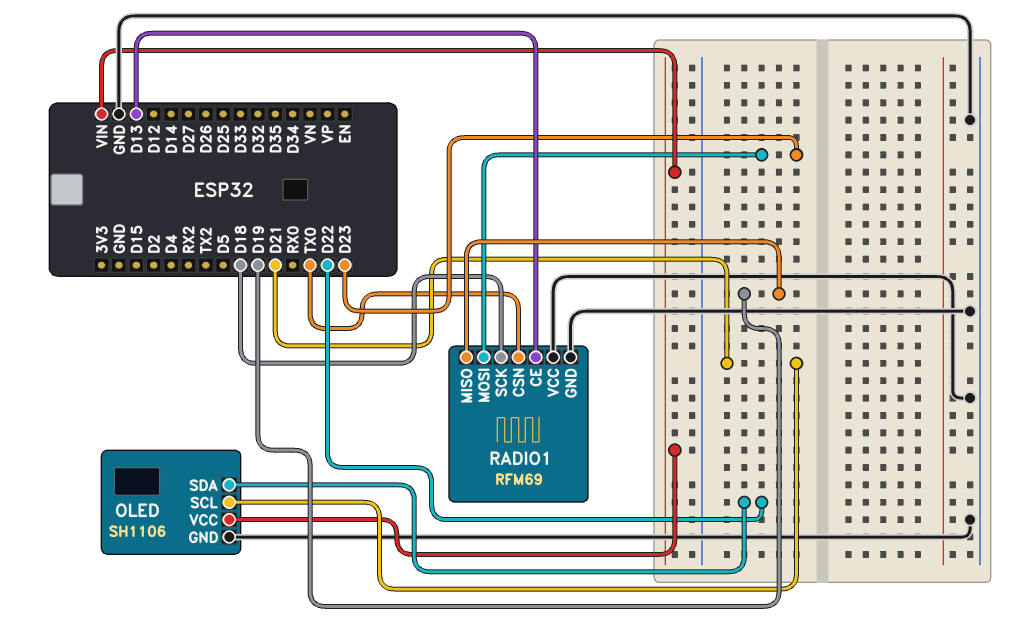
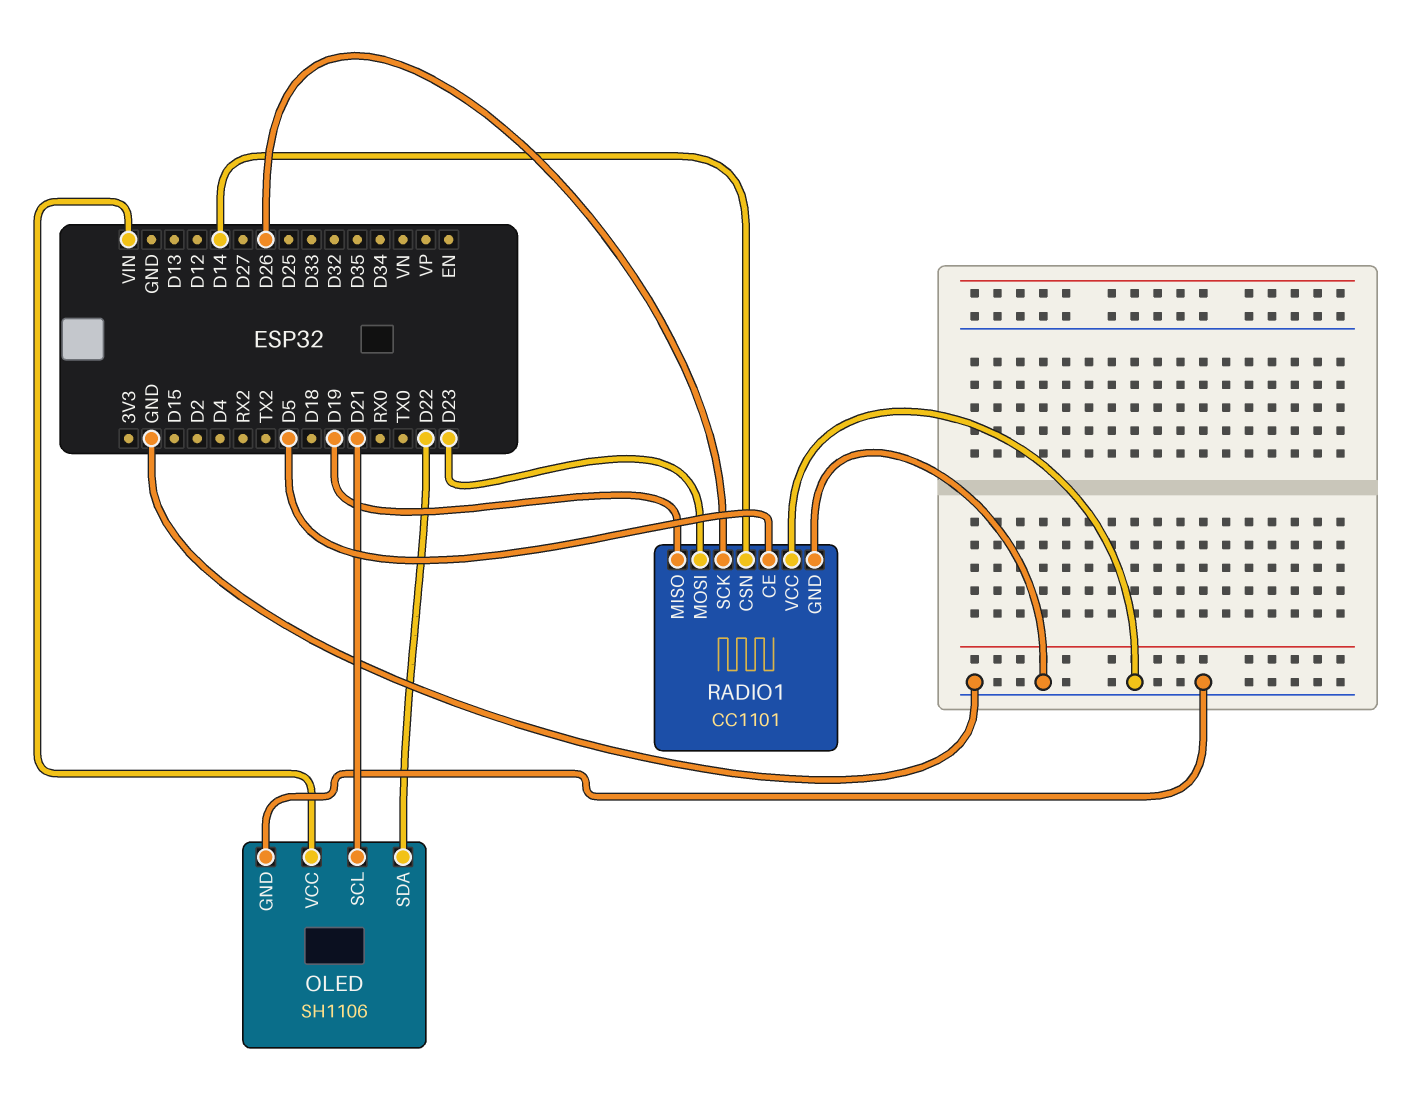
RADIO1: RFM69 -> CC1101
RADIO1 pin CE: D13 -> D5
RADIO1 pin CSN: TX0 -> D14
RADIO1 pin SCK: D18 -> D26

